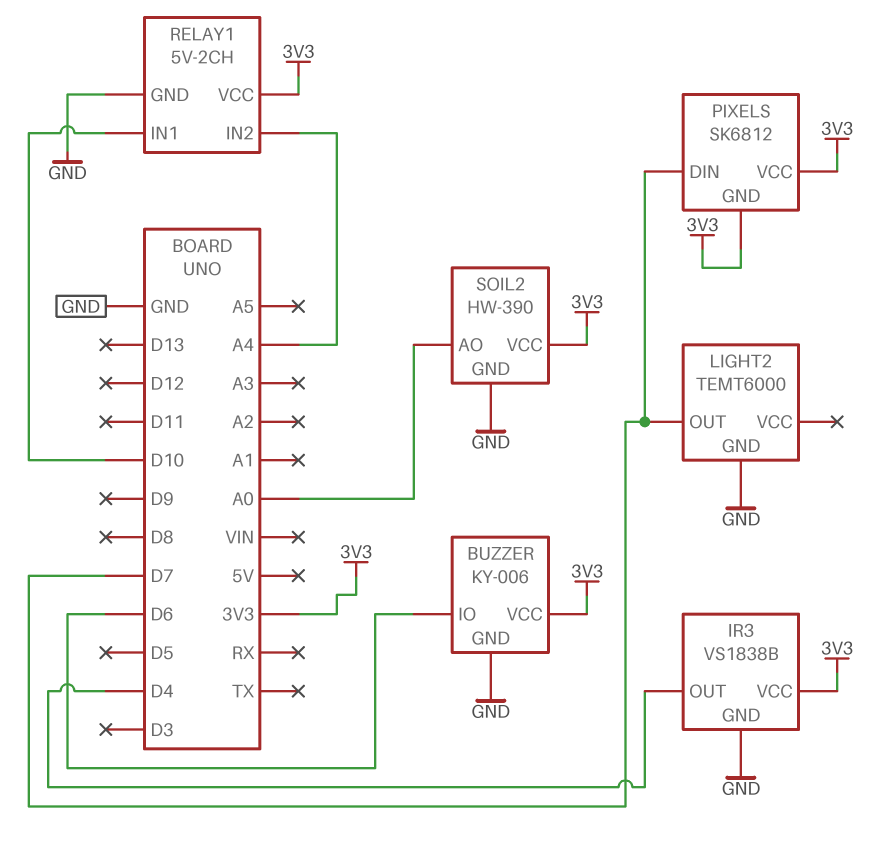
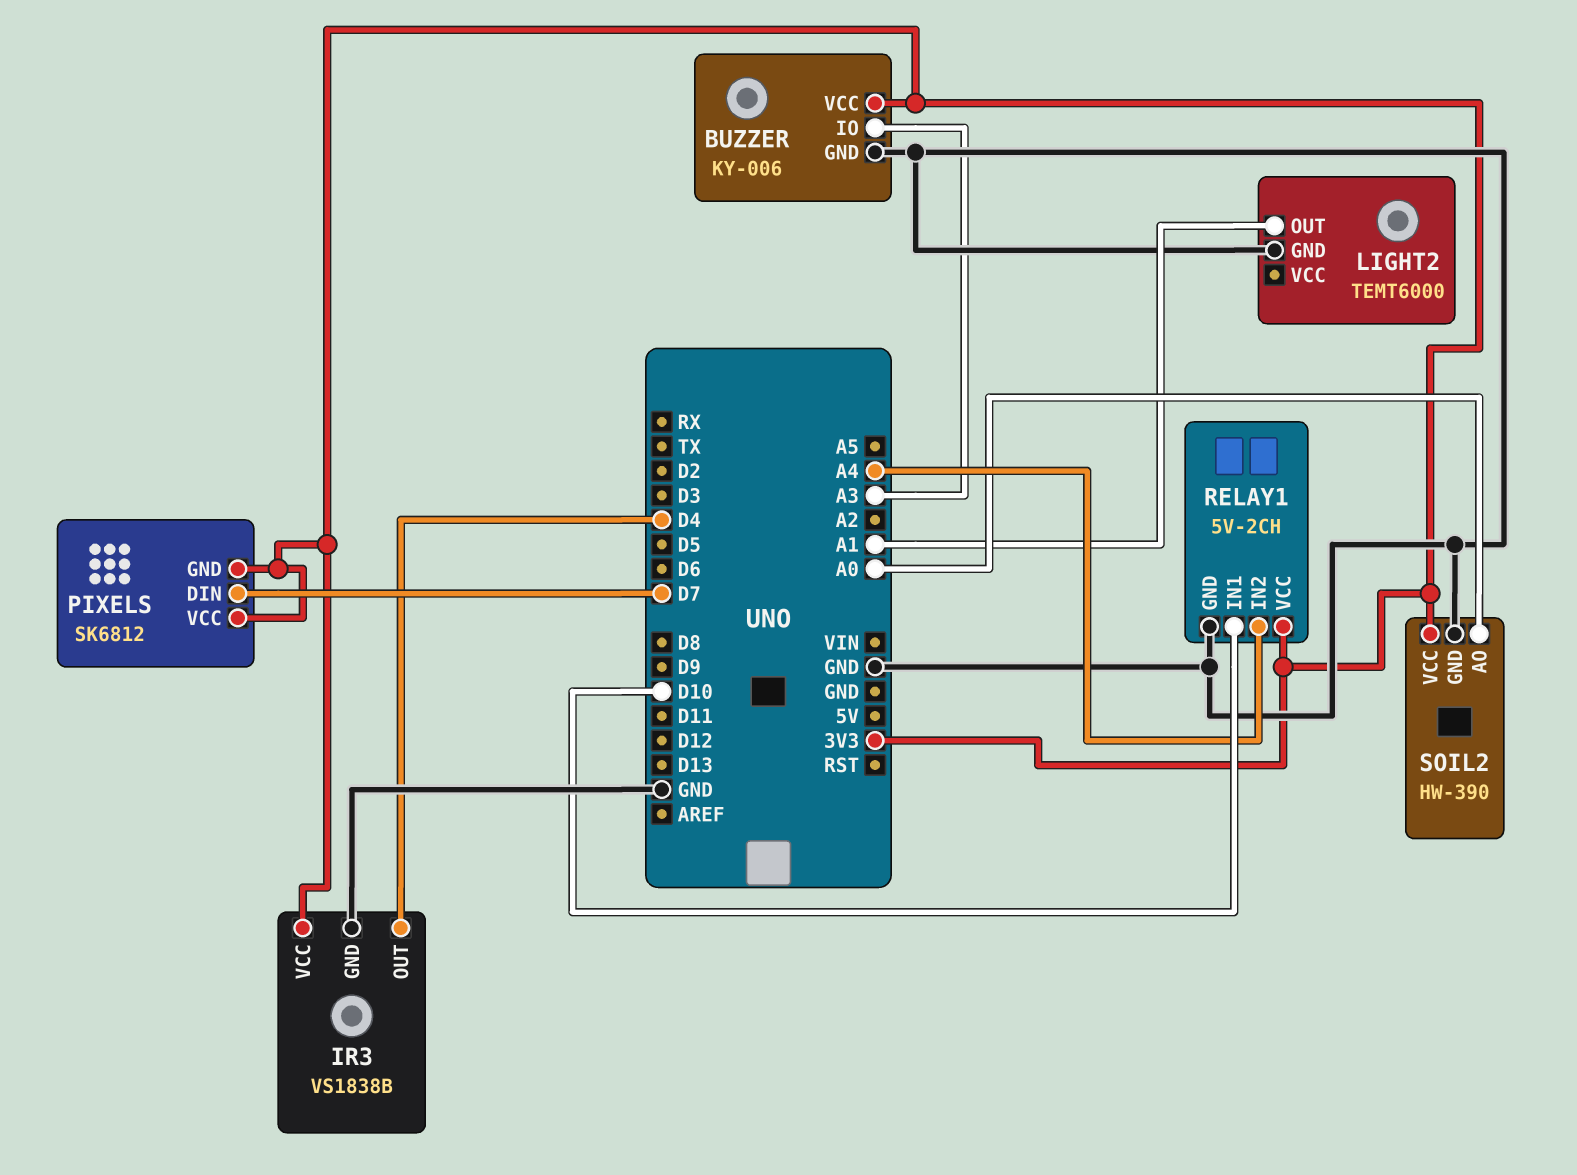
BUZZER pin IO: D6 -> A3
LIGHT2 pin OUT: D7 -> A1

